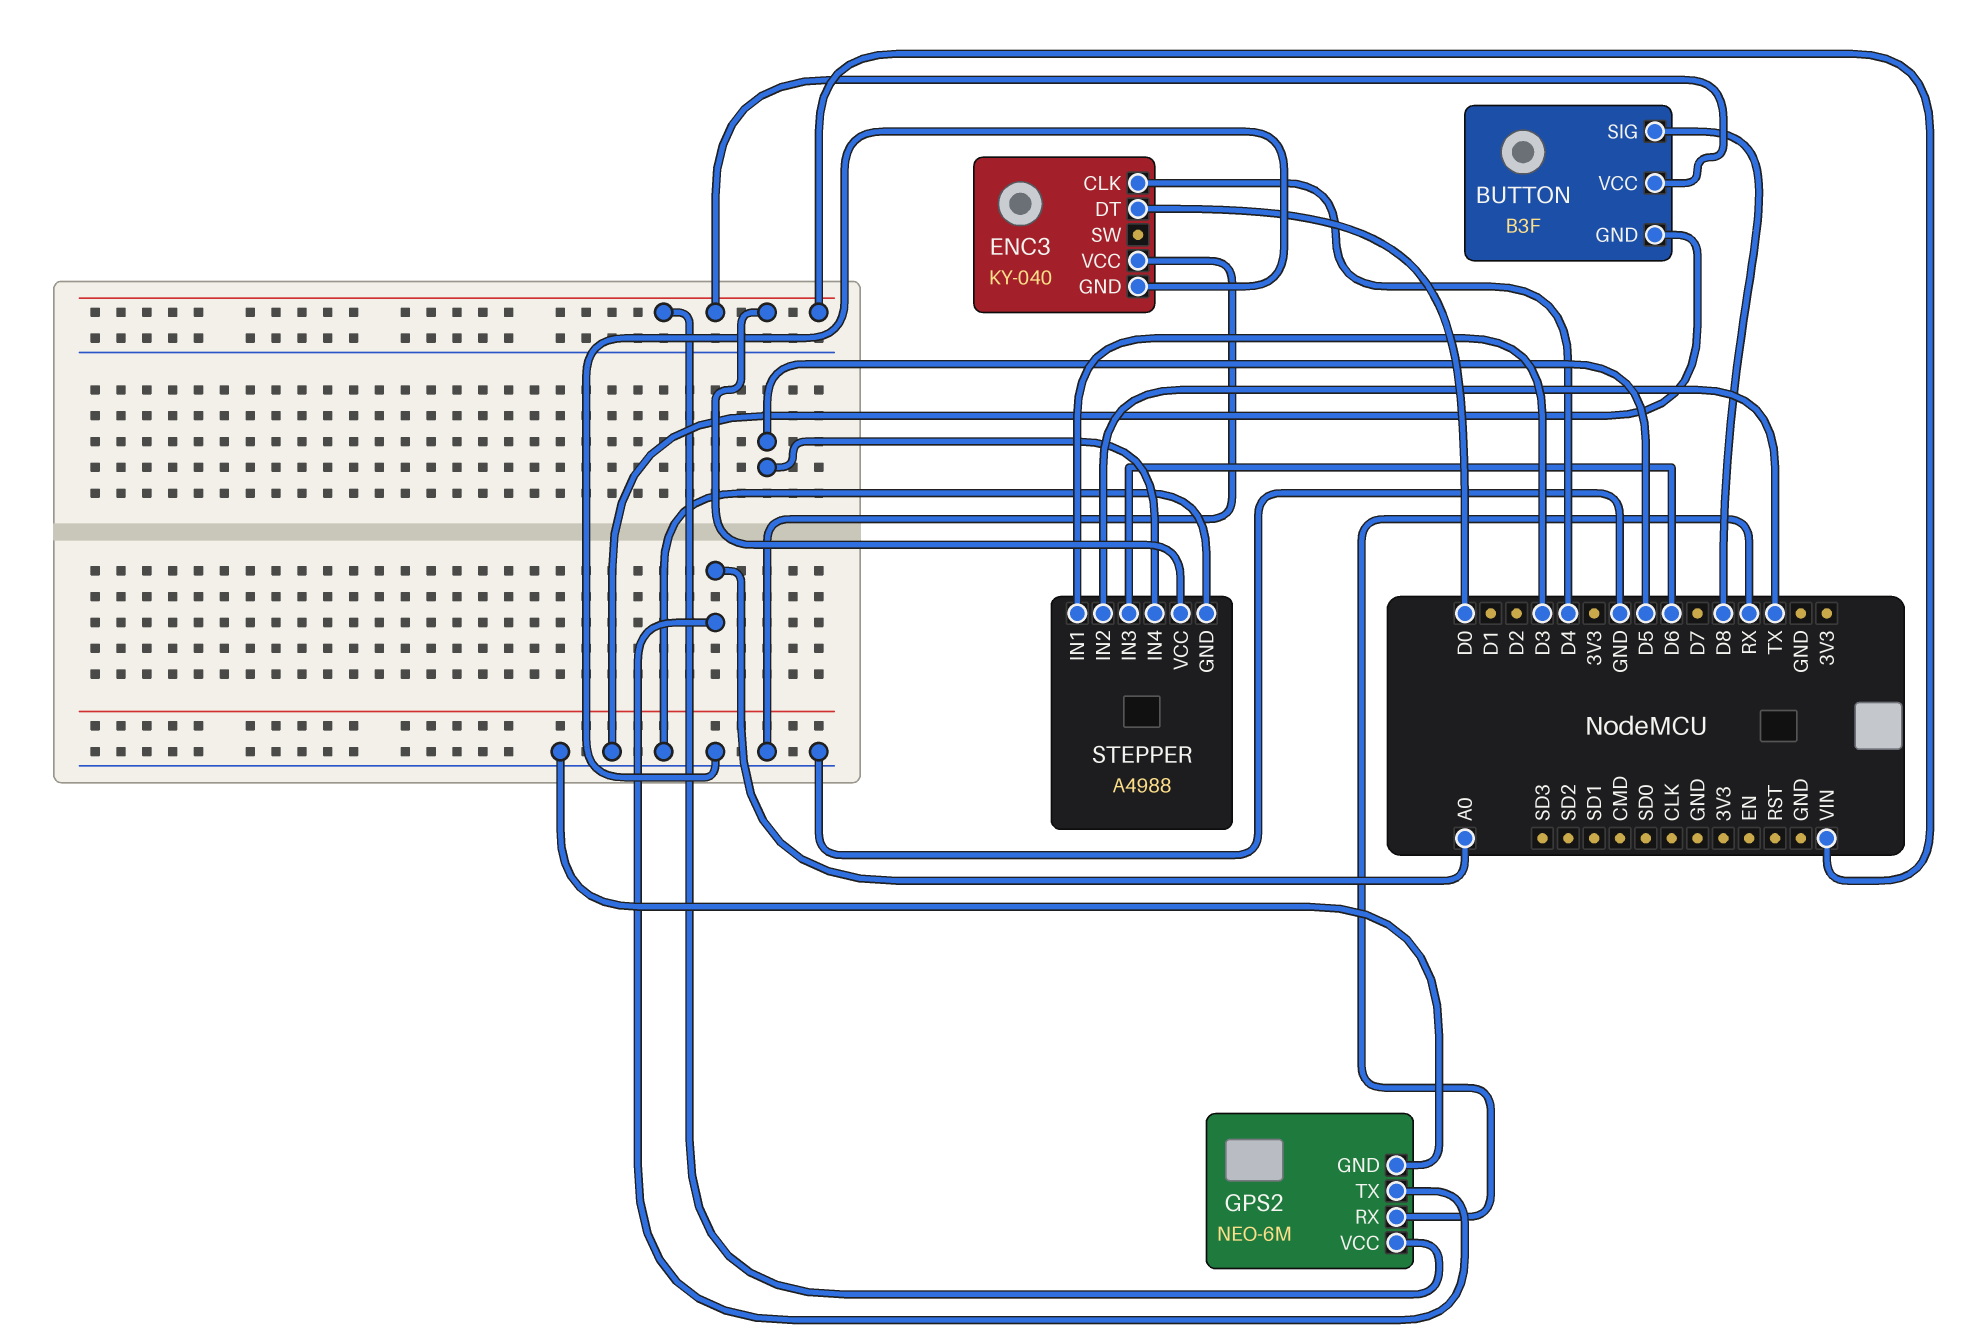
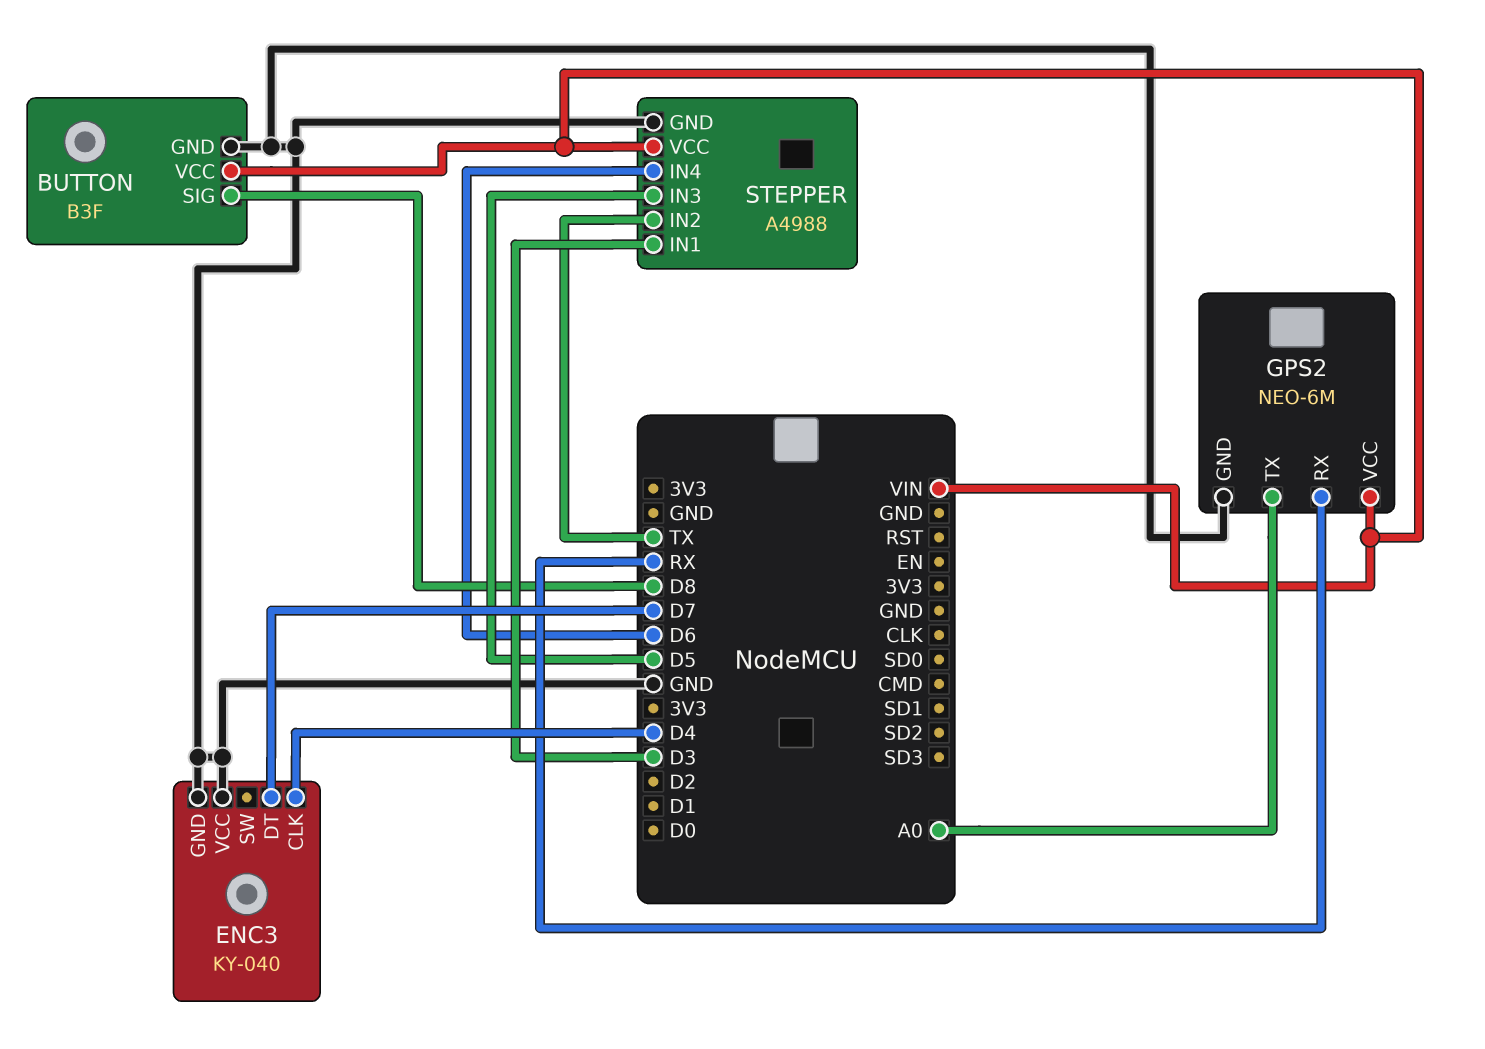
ENC3 pin DT: D0 -> D7
STEPPER pin IN3: D6 -> D5
STEPPER pin IN4: D5 -> D6

